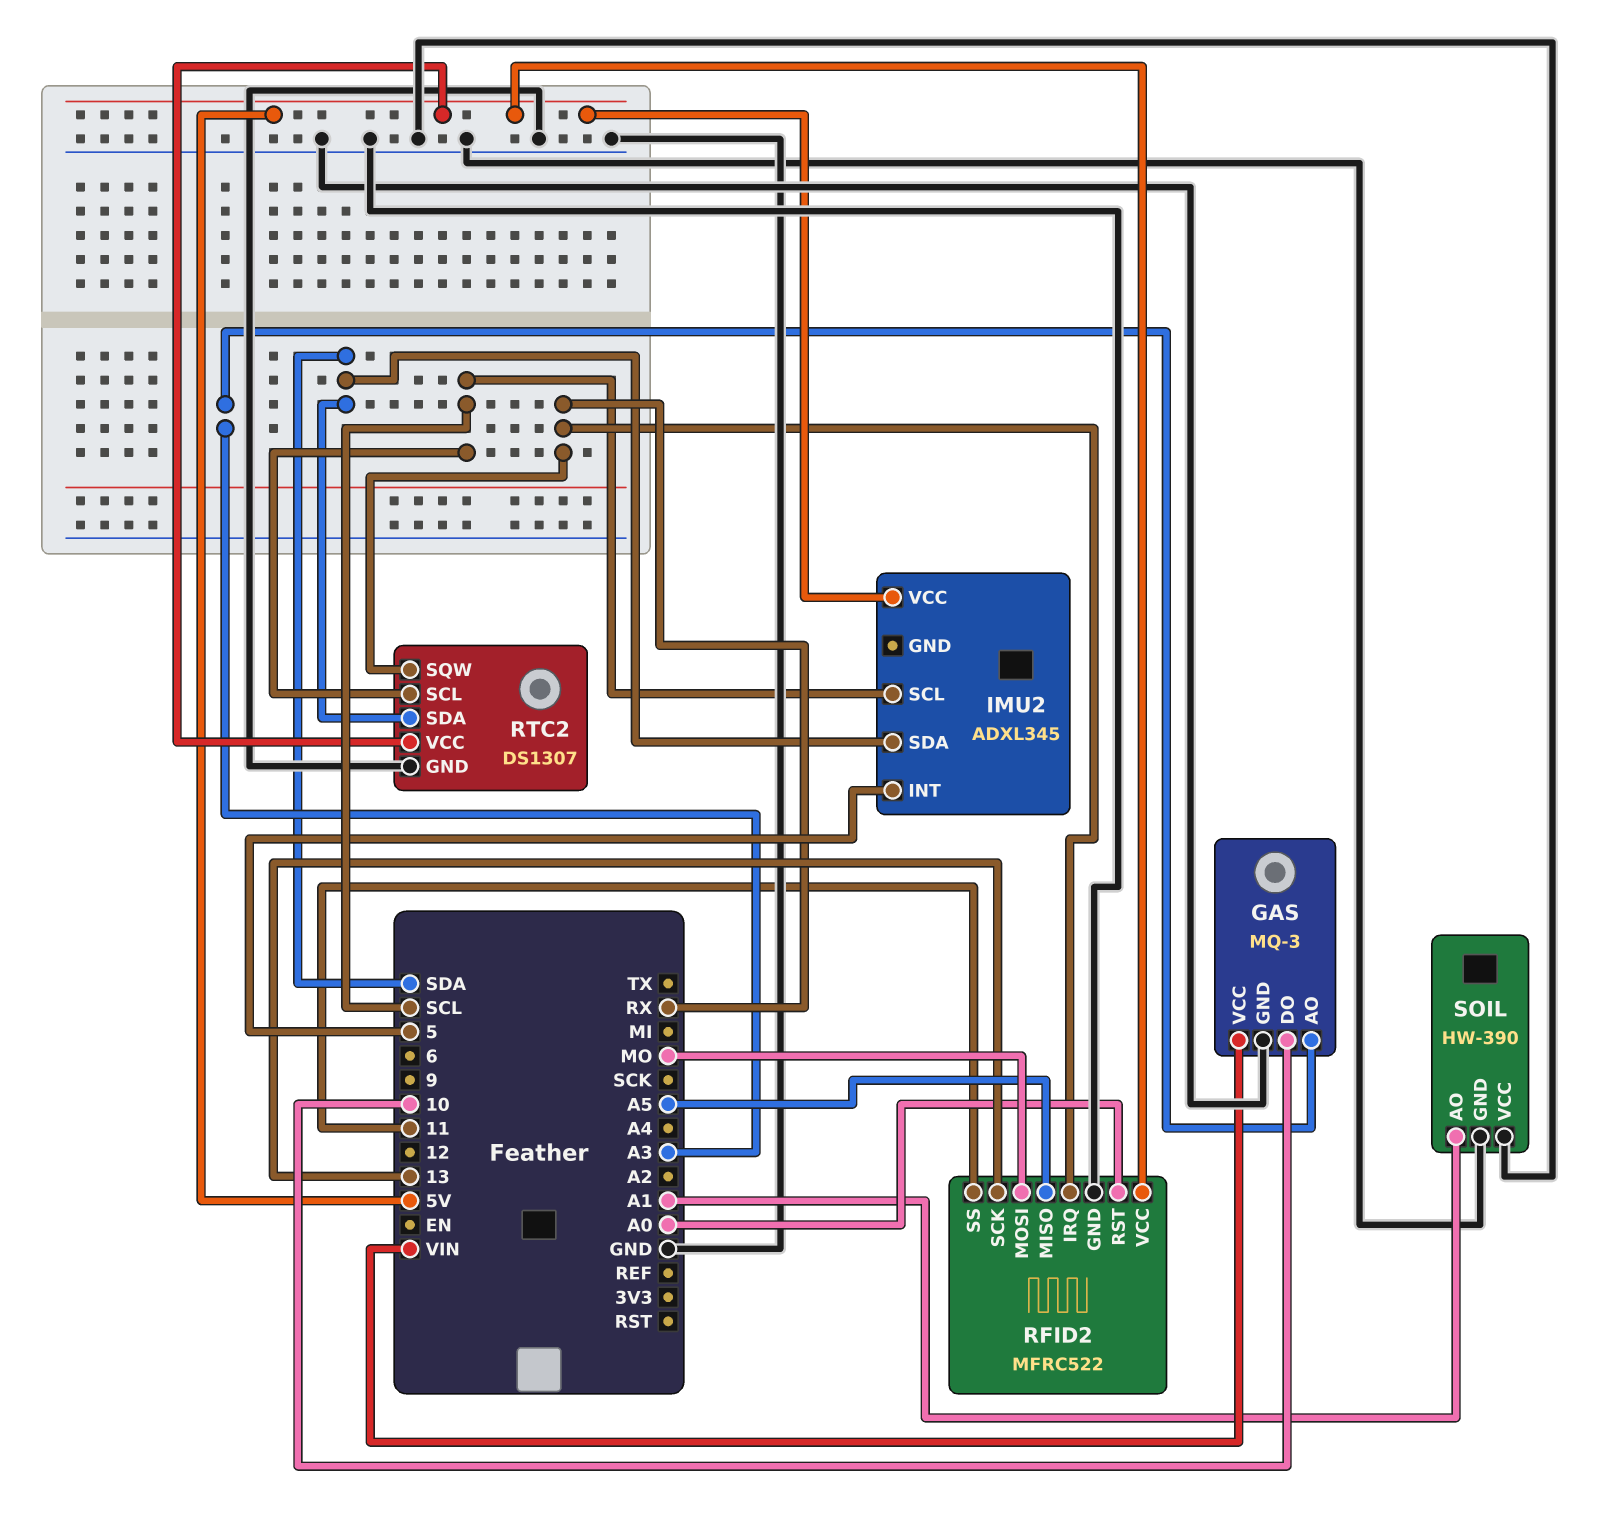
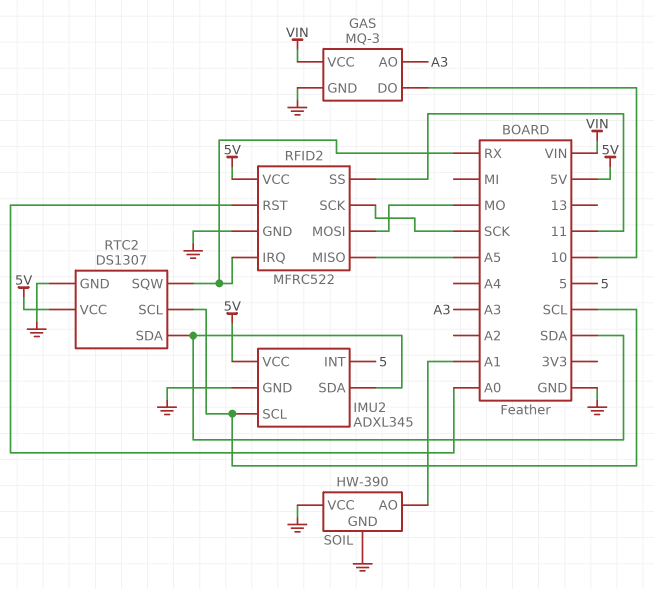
IMU2 pin GND: none -> GND
RFID2 pin SCK: 13 -> SCK

